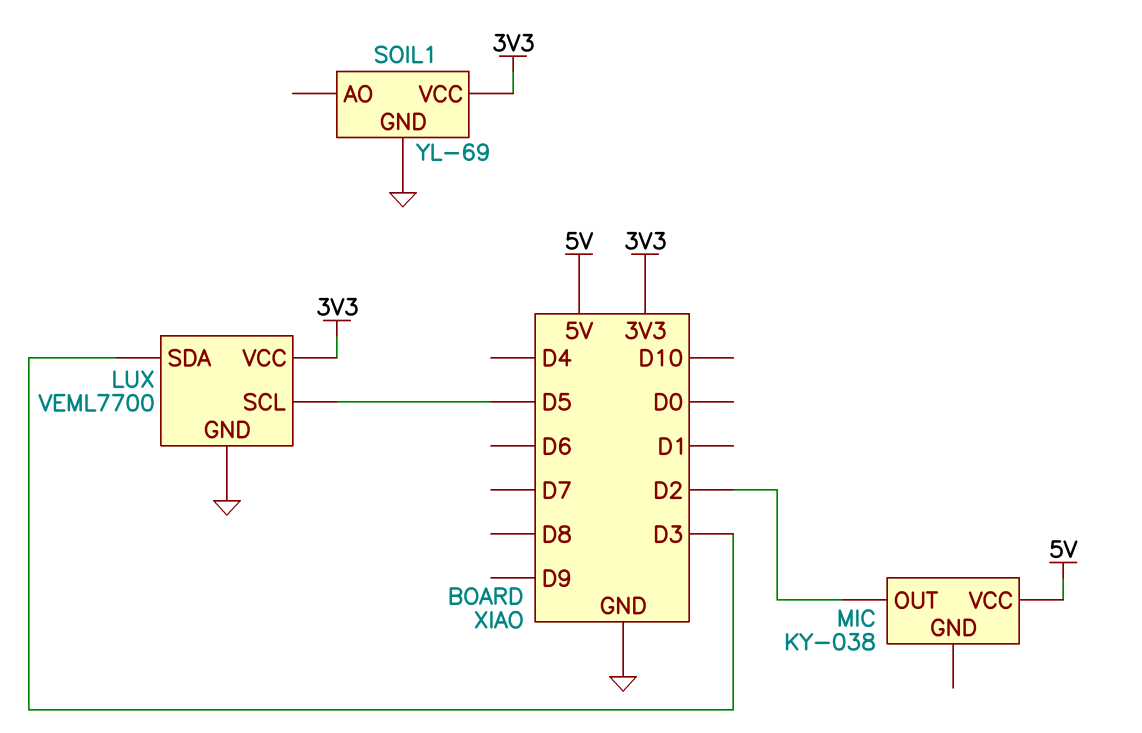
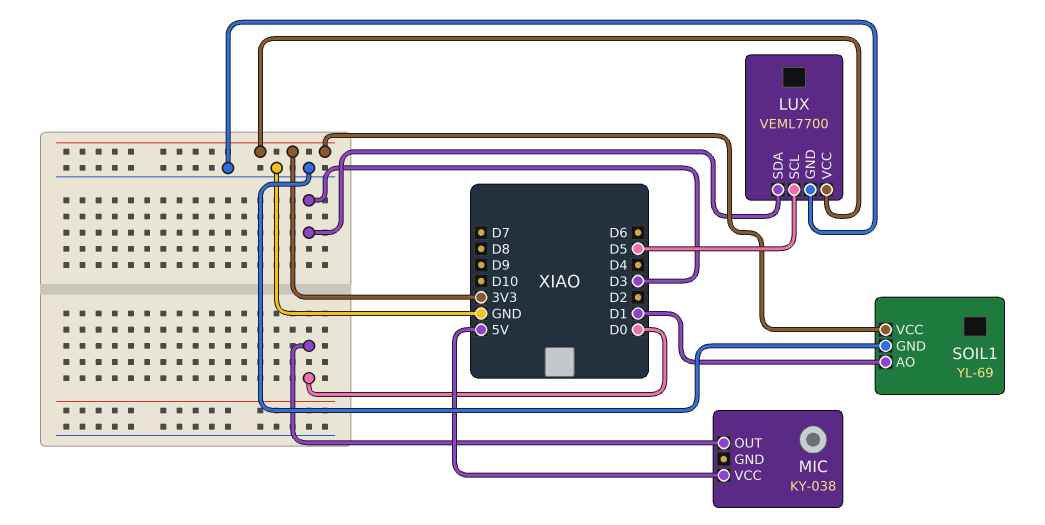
MIC pin OUT: D2 -> D0
SOIL1 pin AO: none -> D1

